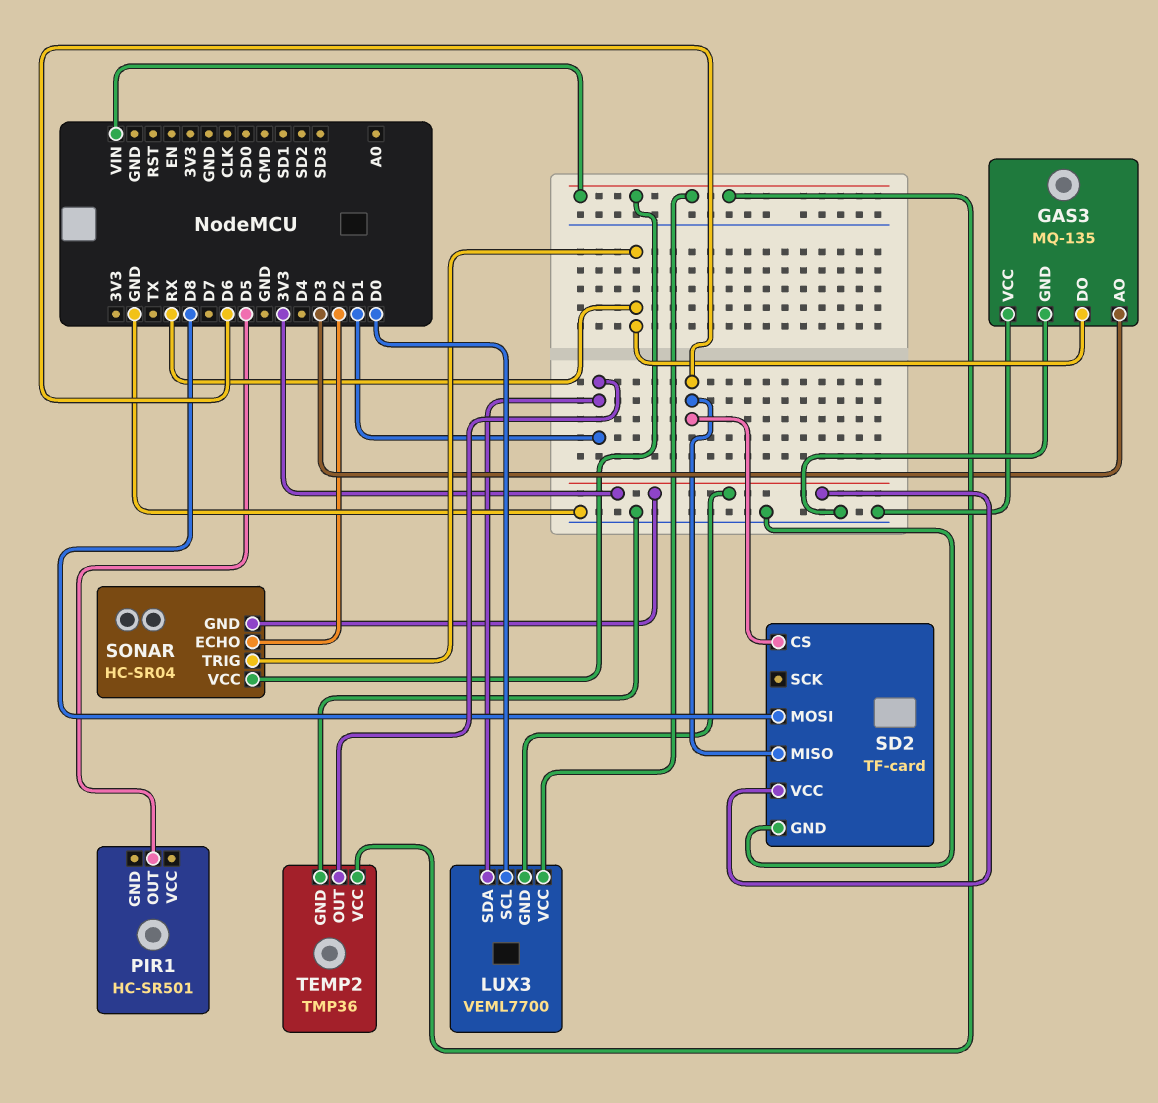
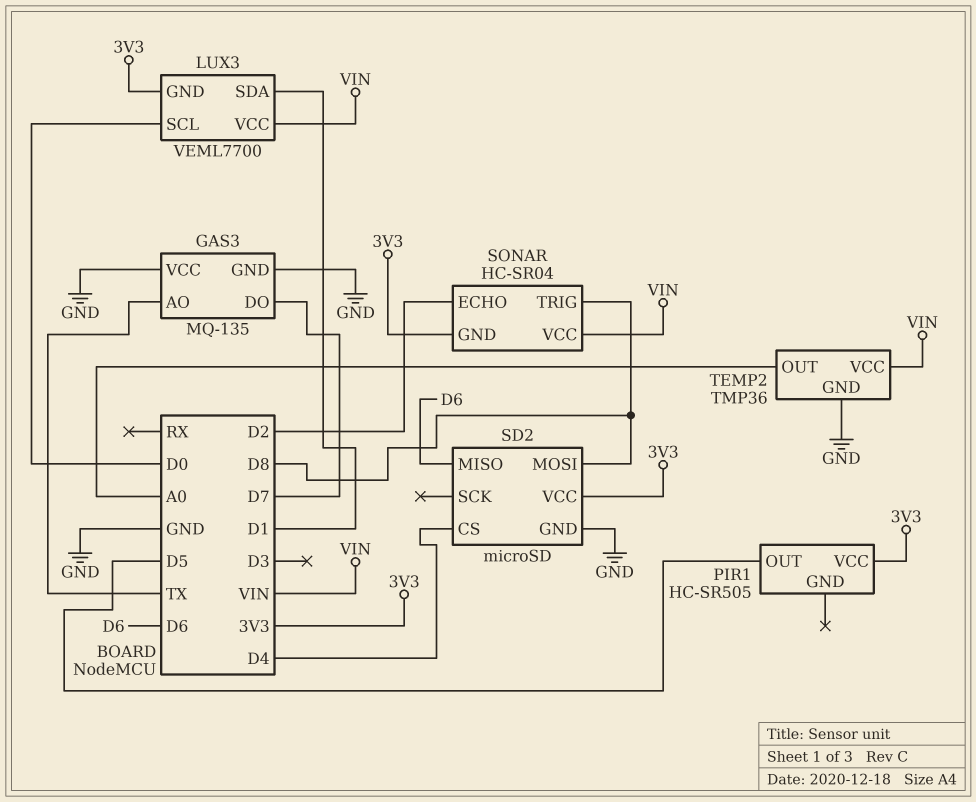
GAS3 pin AO: D3 -> TX
GAS3 pin DO: RX -> D7
PIR1: HC-SR501 -> HC-SR505
PIR1 pin VCC: none -> 3V3
SD2: TF-card -> microSD
SD2 pin CS: D6 -> D4
SONAR pin TRIG: RX -> D8
TEMP2 pin OUT: D1 -> A0

